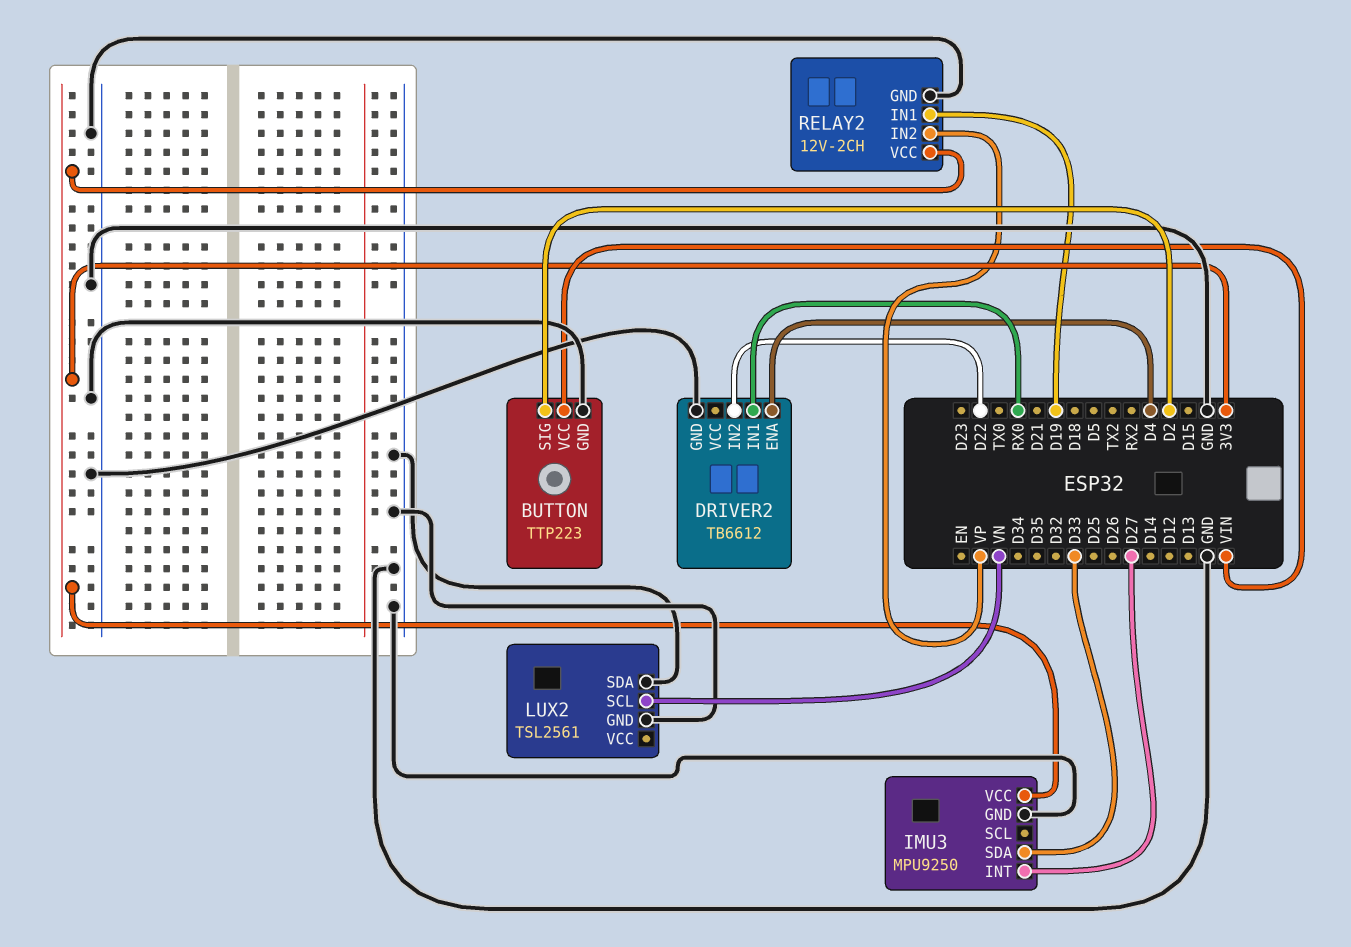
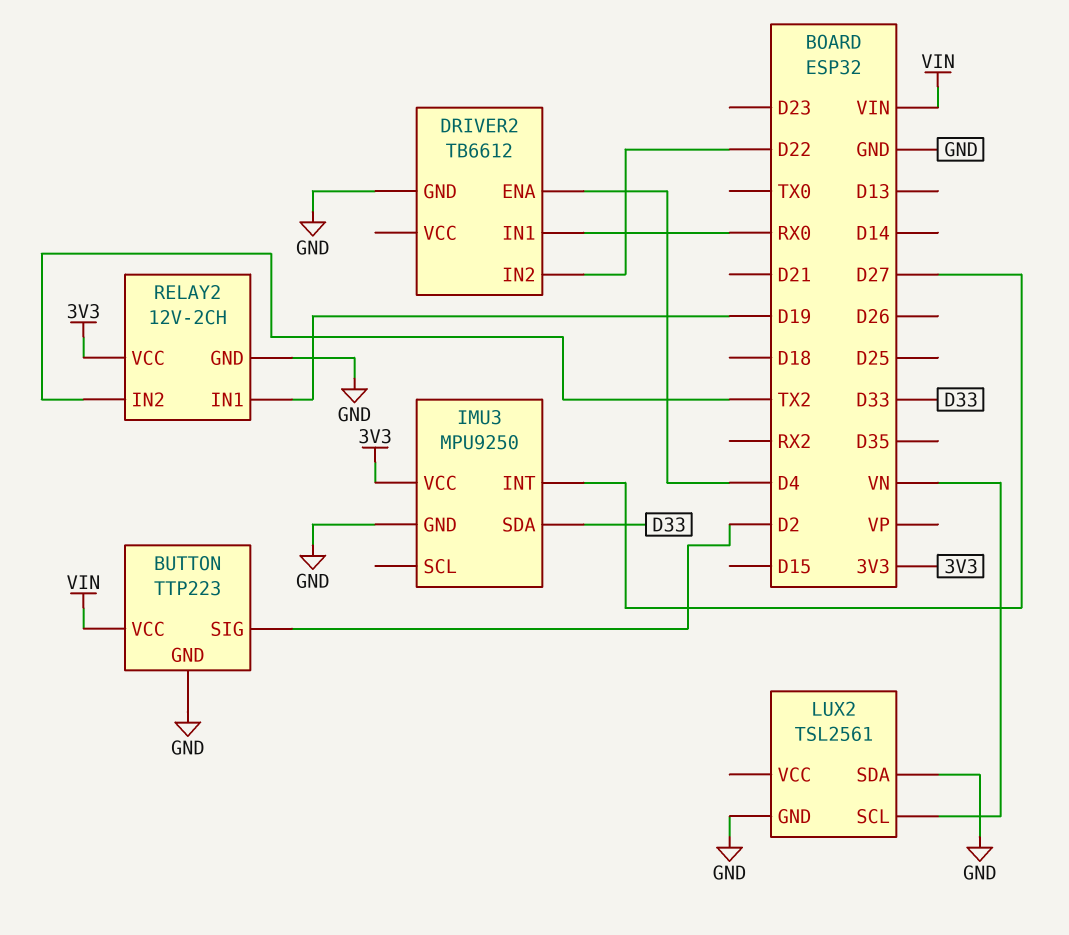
RELAY2 pin IN2: VP -> TX2

